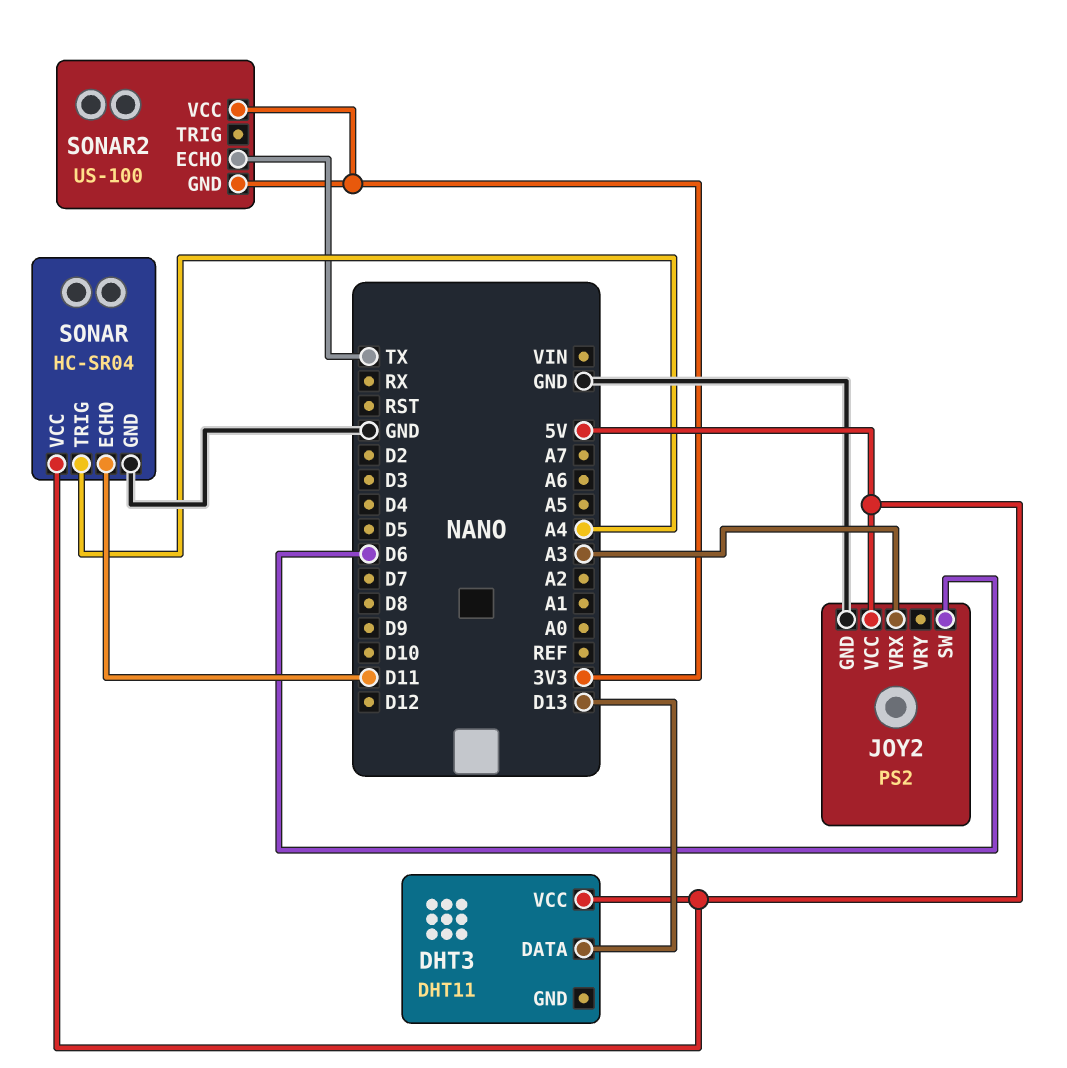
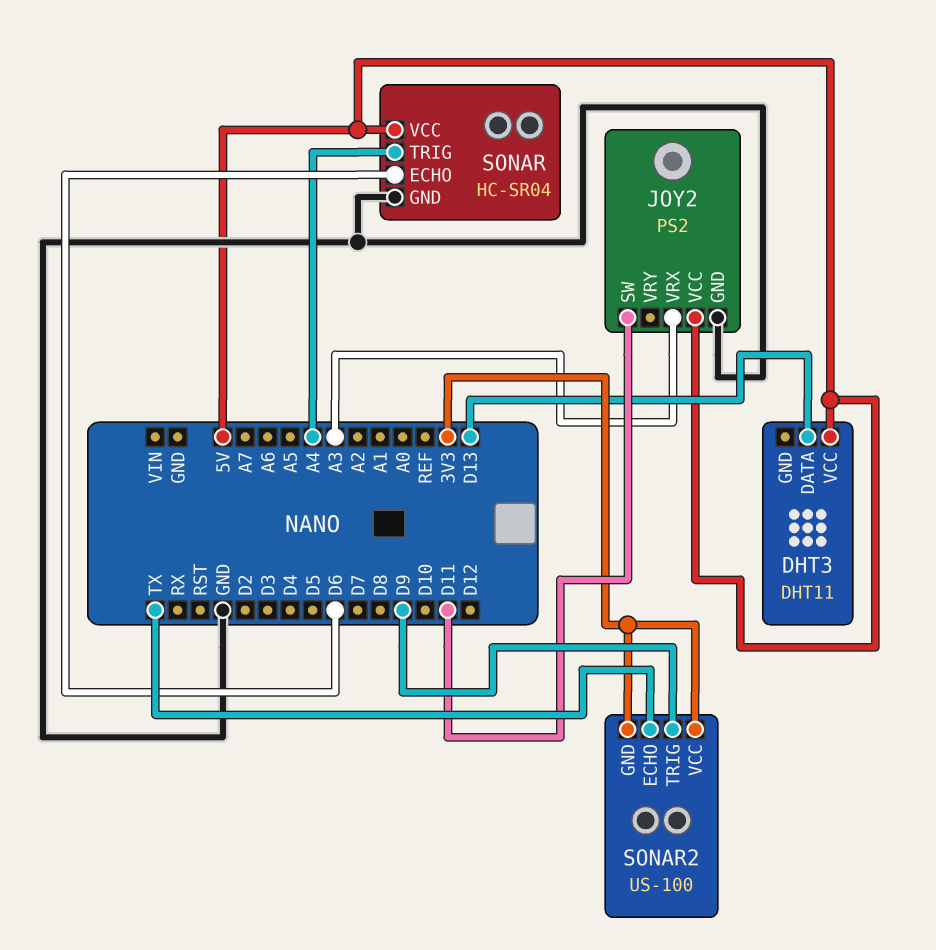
JOY2 pin SW: D6 -> D11
SONAR pin ECHO: D11 -> D6
SONAR2 pin TRIG: none -> D9

